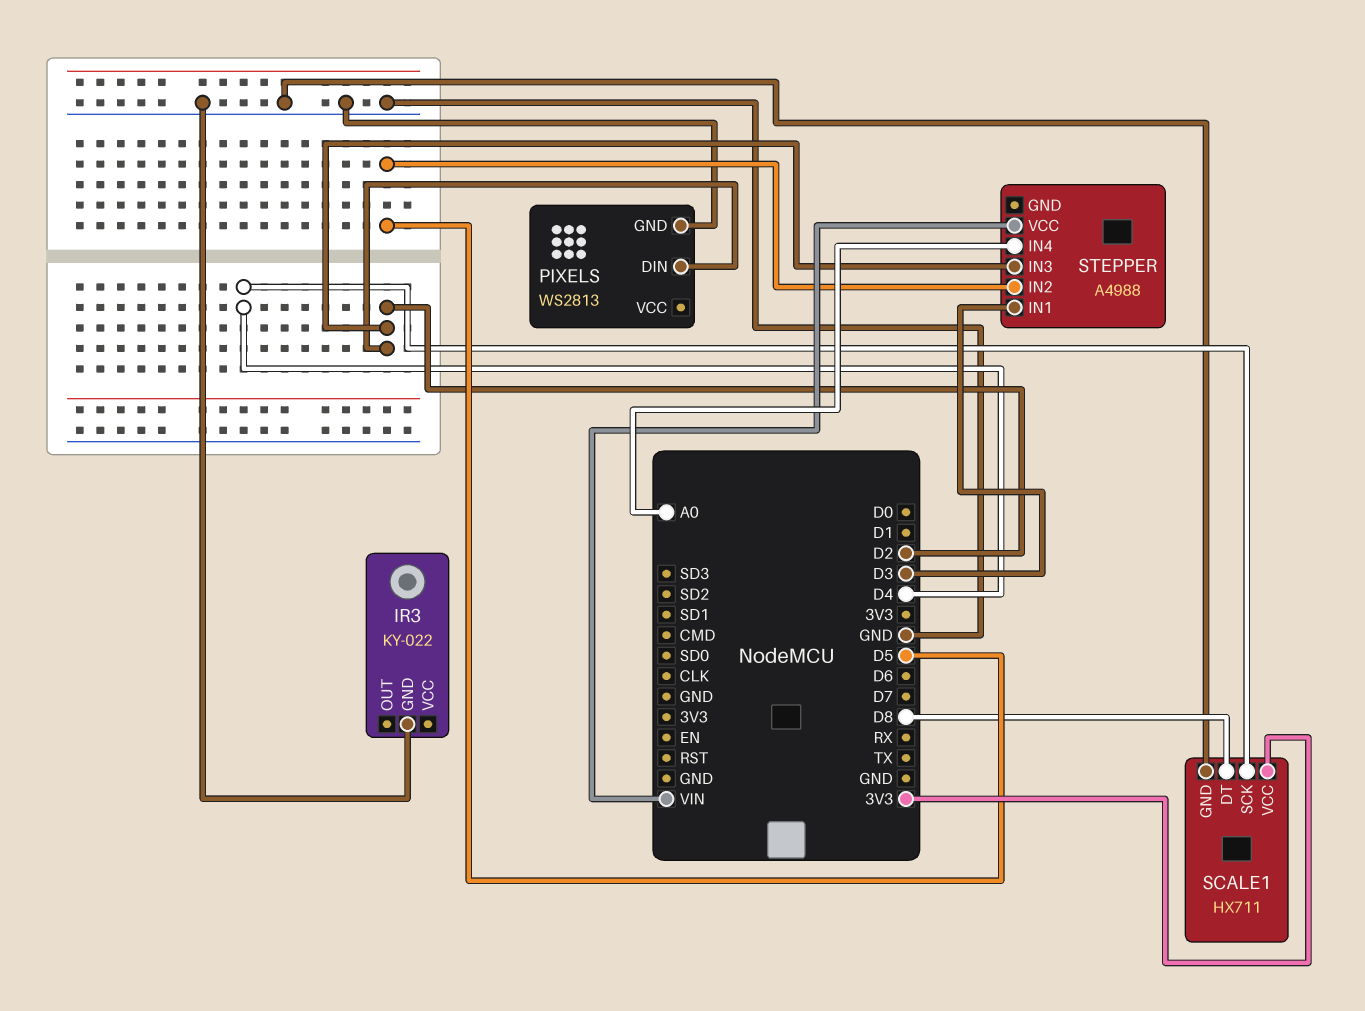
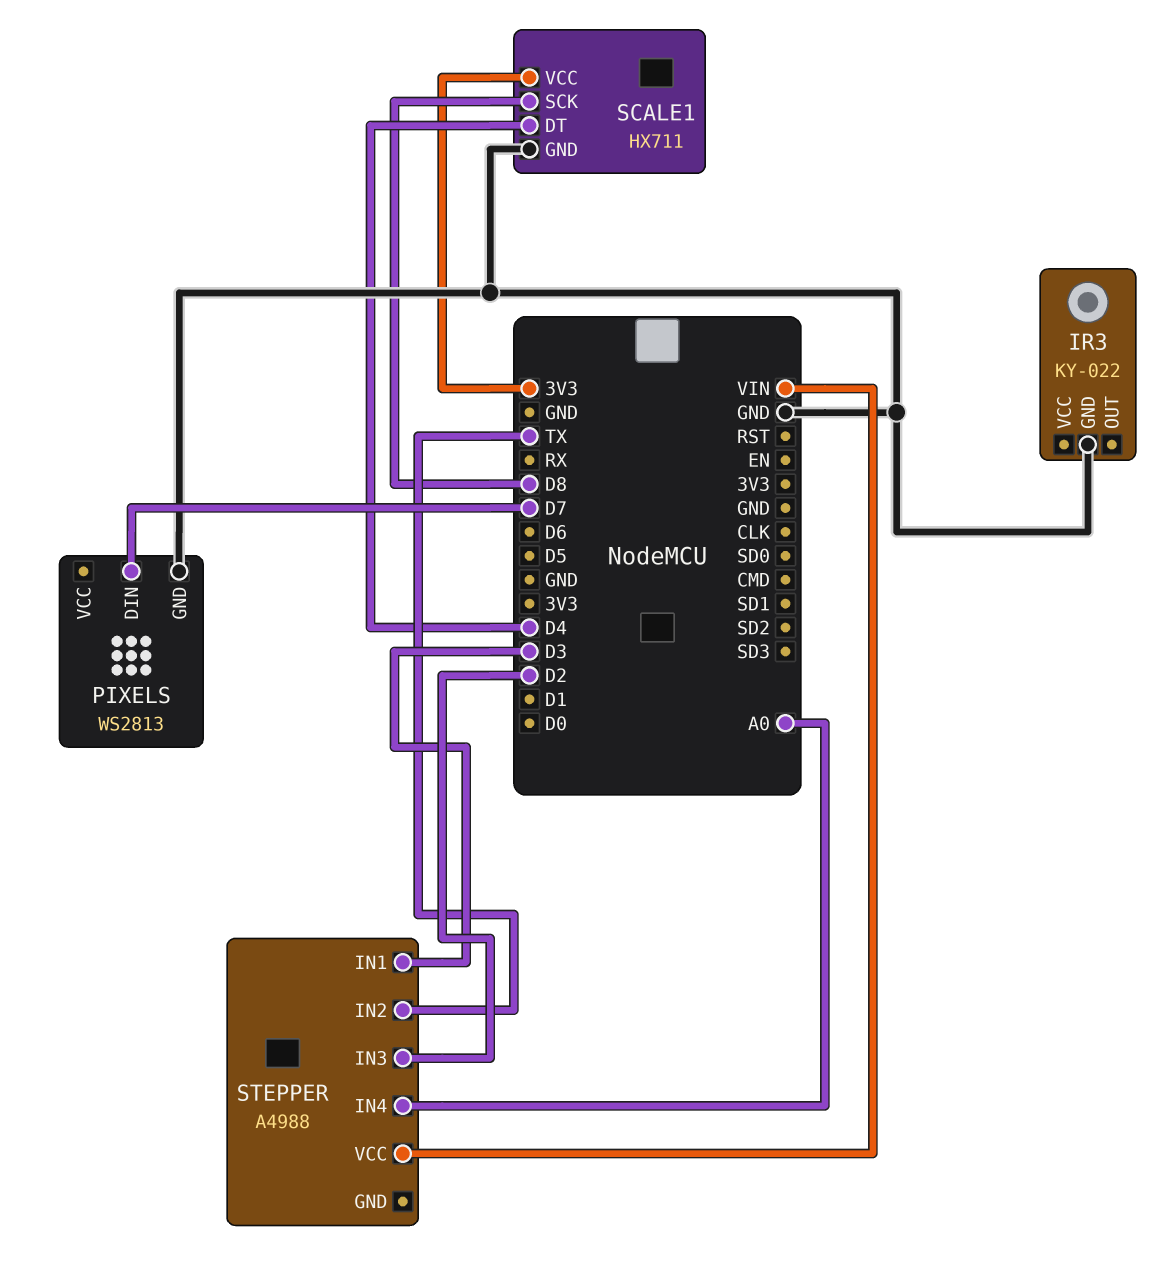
PIXELS pin DIN: D2 -> D7
SCALE1 pin DT: D8 -> D4
SCALE1 pin SCK: D4 -> D8
STEPPER pin IN2: D5 -> TX

